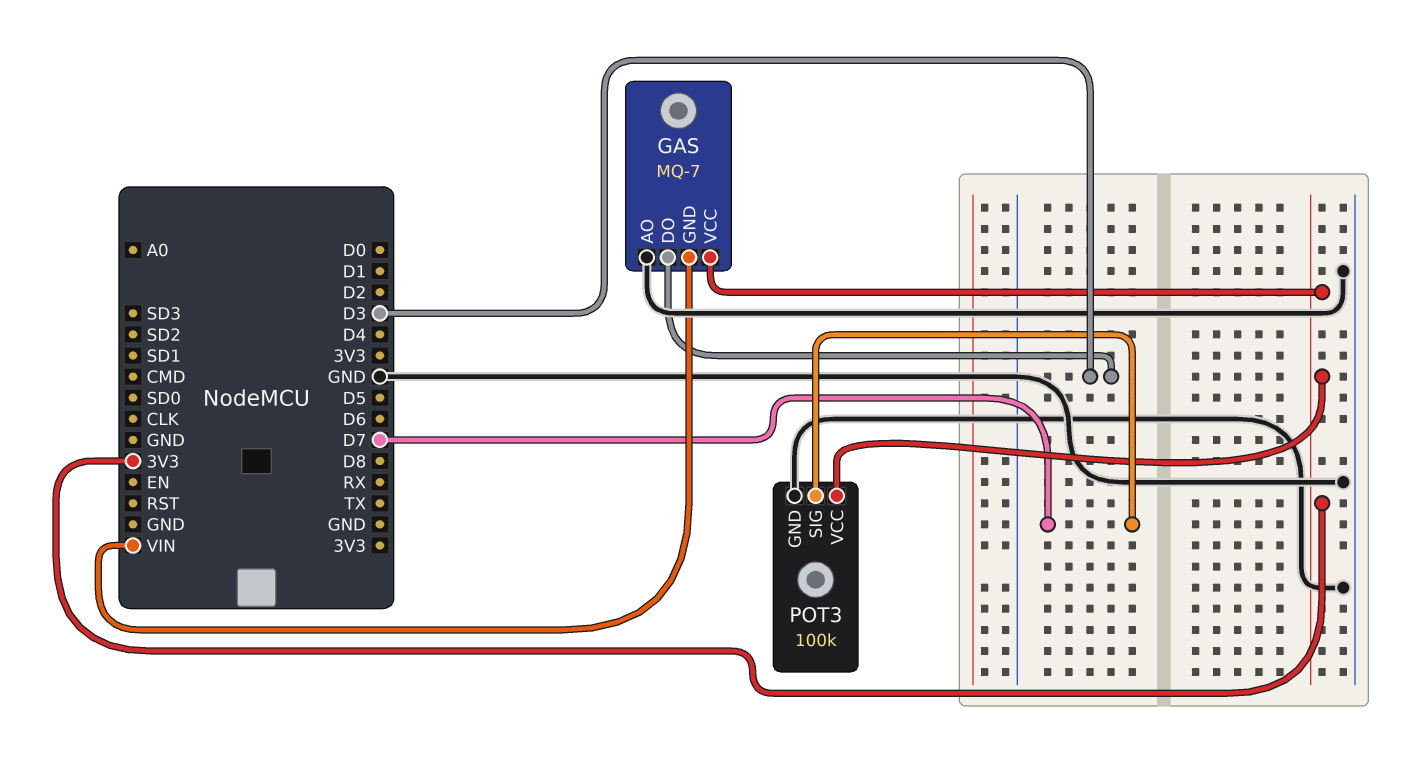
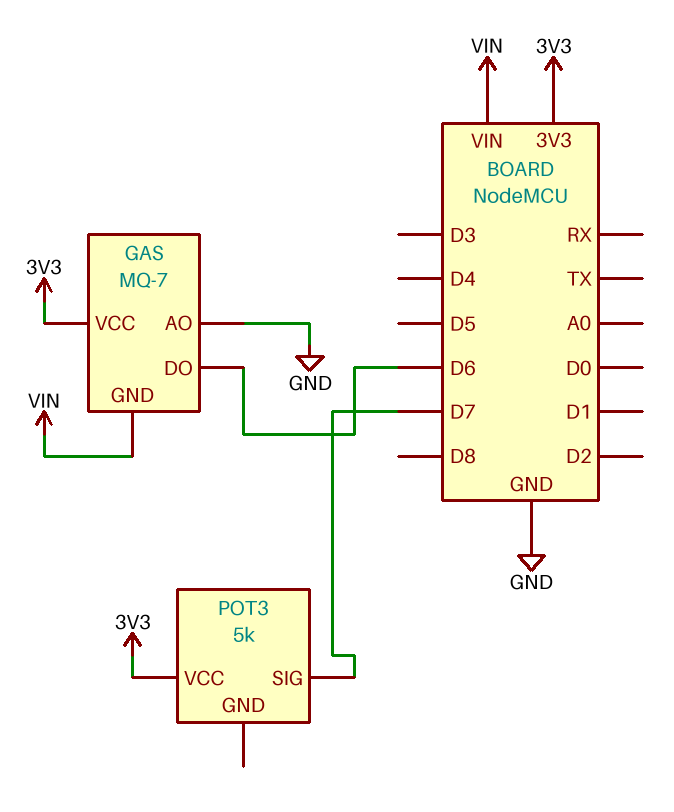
GAS pin DO: D3 -> D6
POT3: 100k -> 5k
POT3 pin GND: GND -> none

